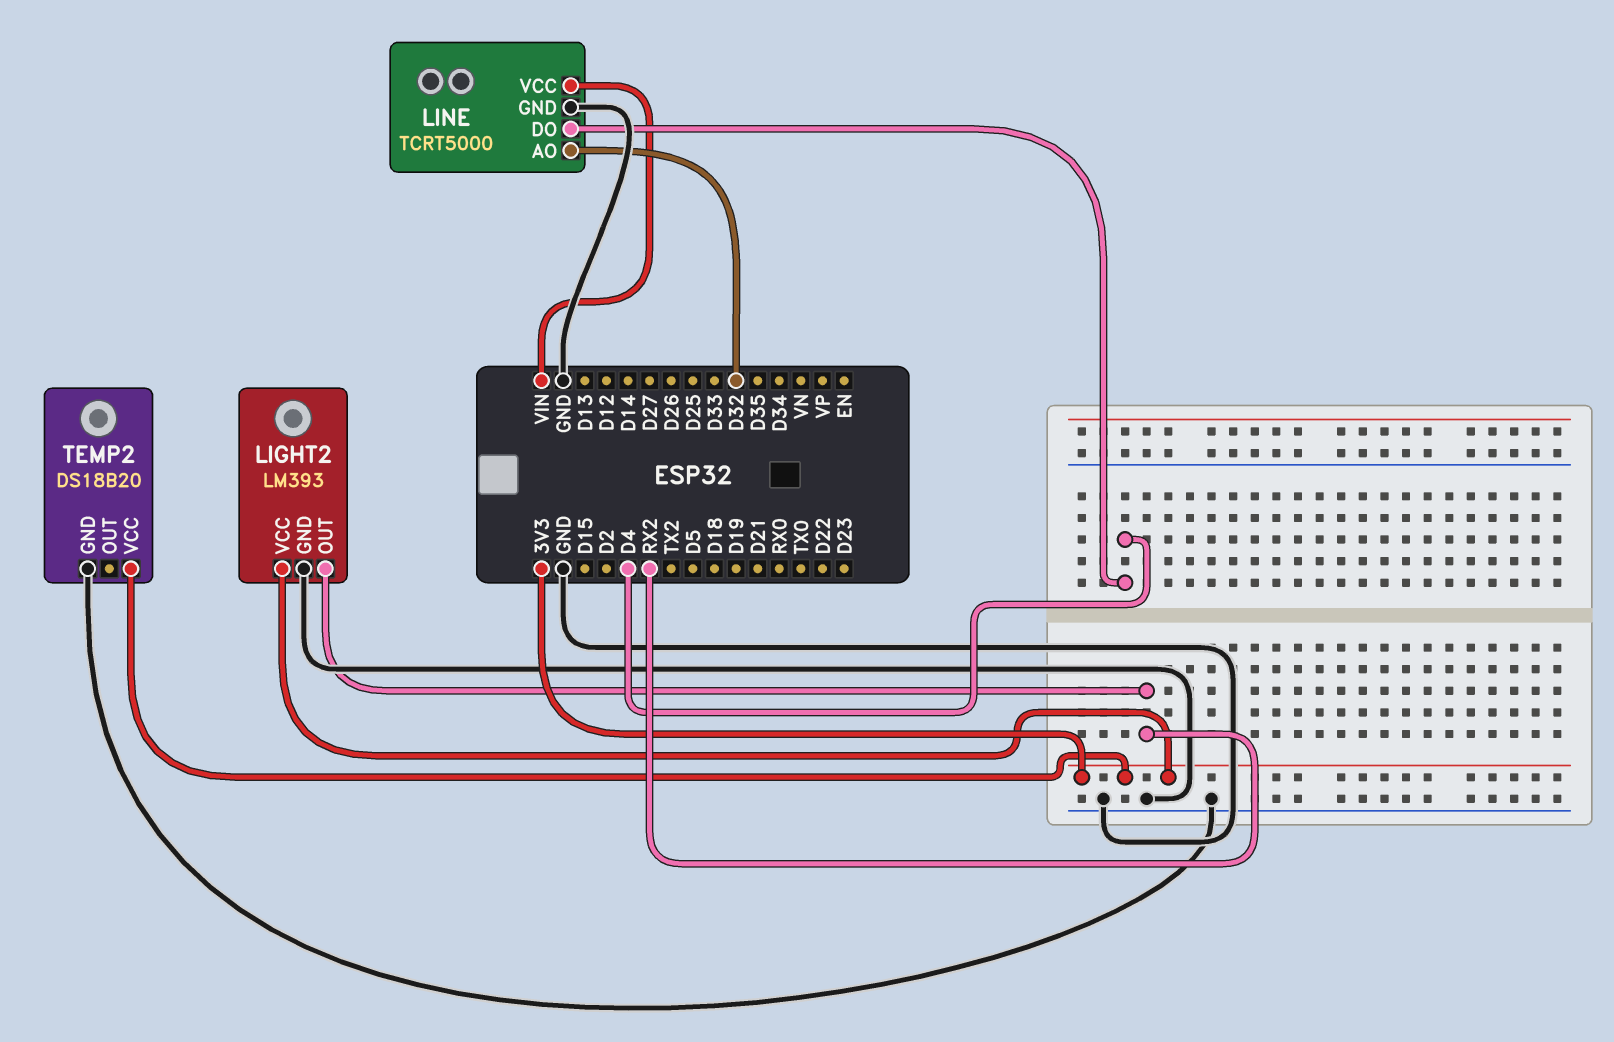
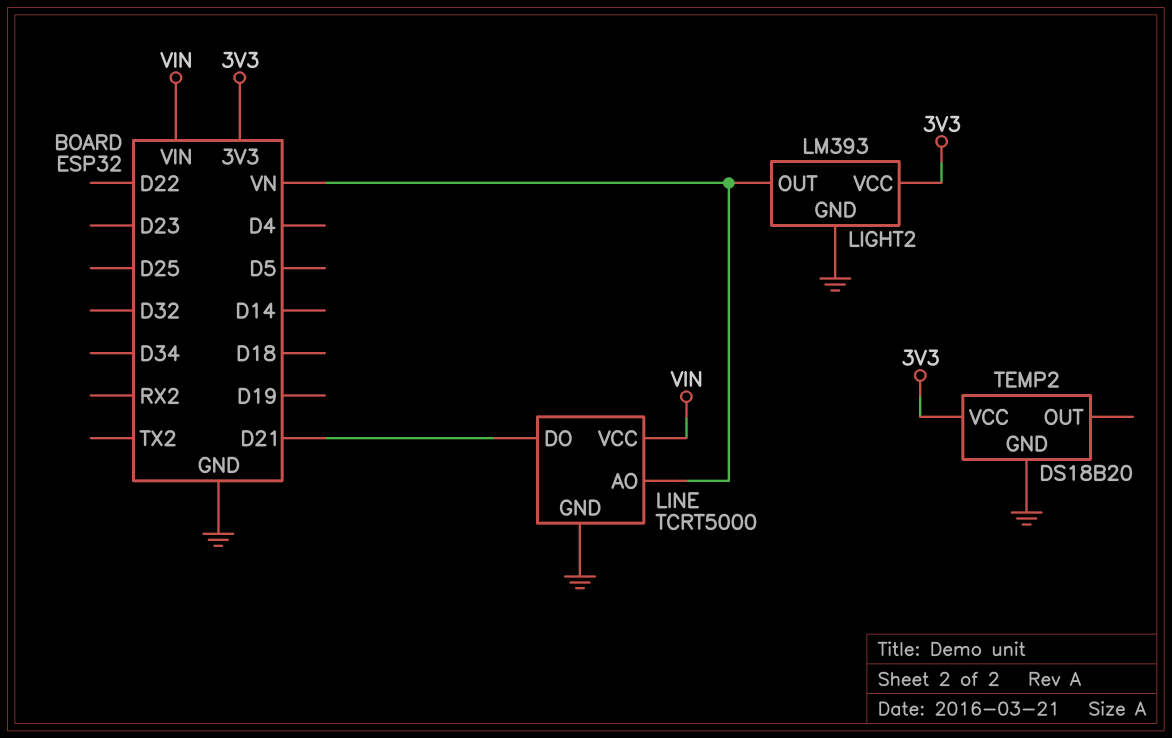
LIGHT2 pin OUT: RX2 -> VN
LINE pin AO: D32 -> VN
LINE pin DO: D4 -> D21

